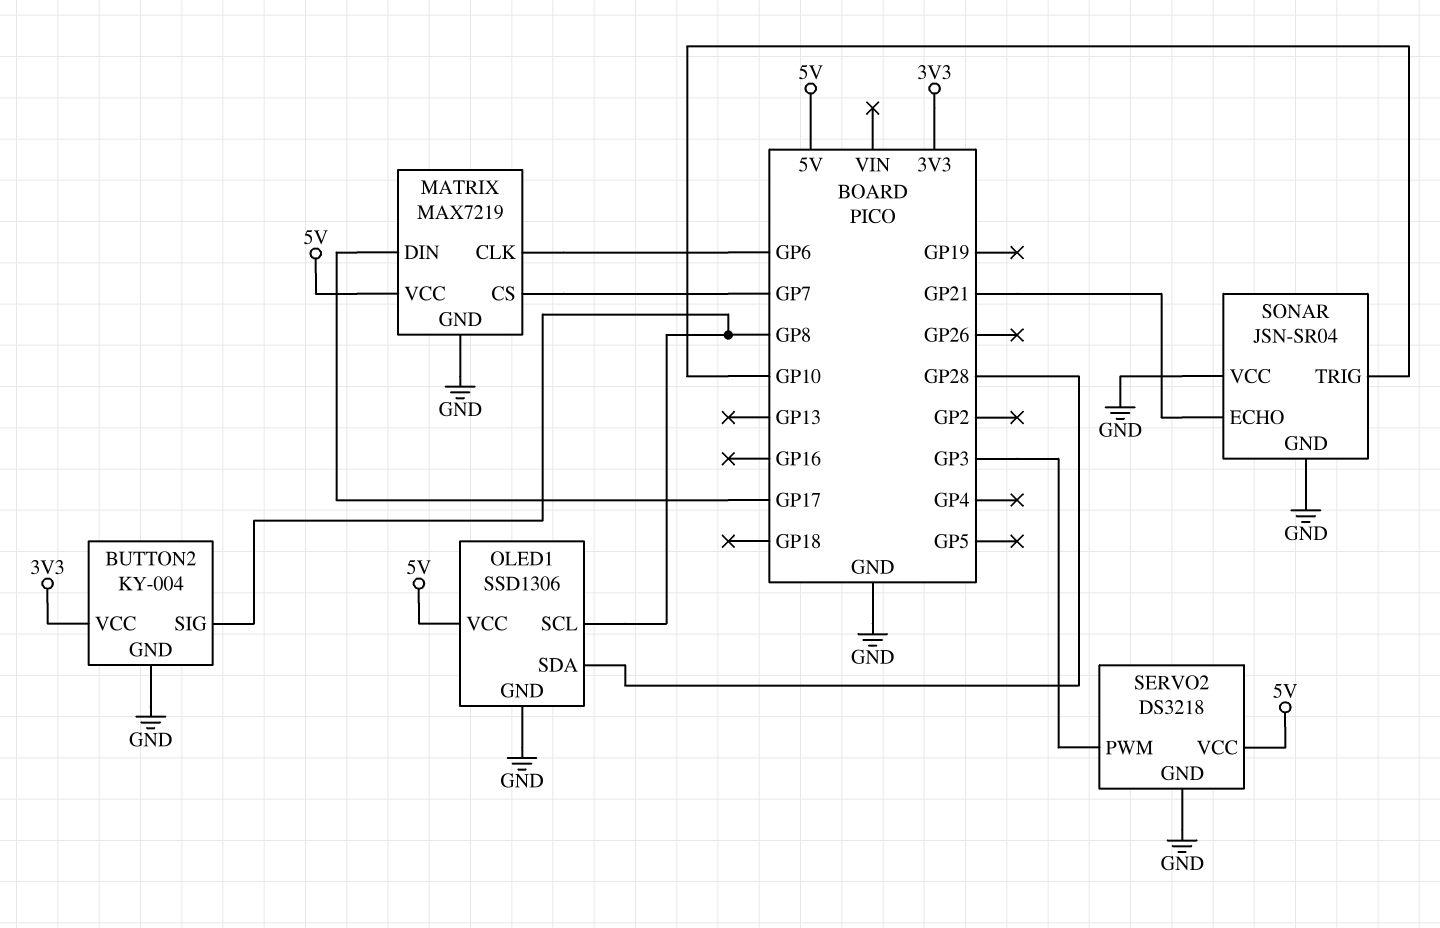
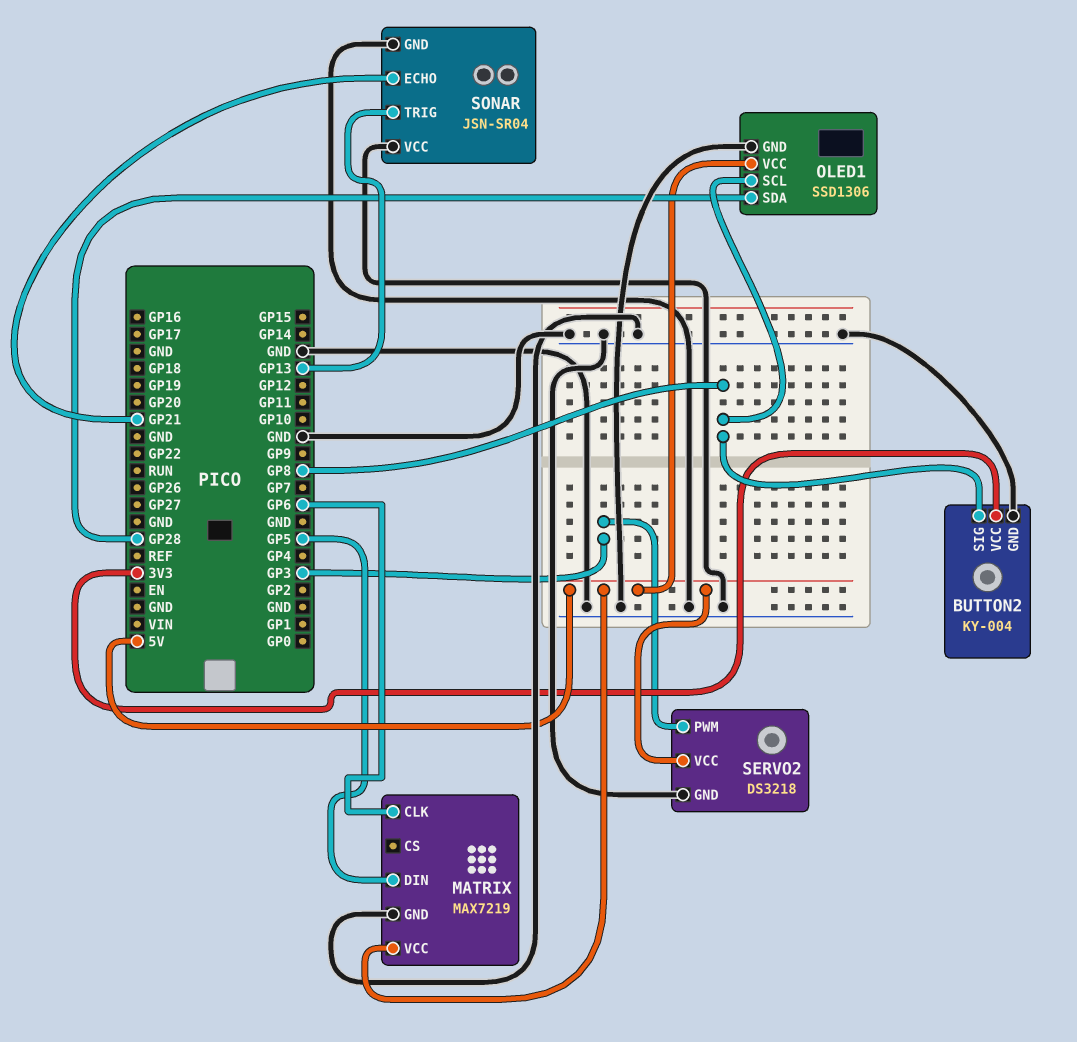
MATRIX pin CS: GP7 -> none
MATRIX pin DIN: GP17 -> GP5
SONAR pin TRIG: GP10 -> GP13

